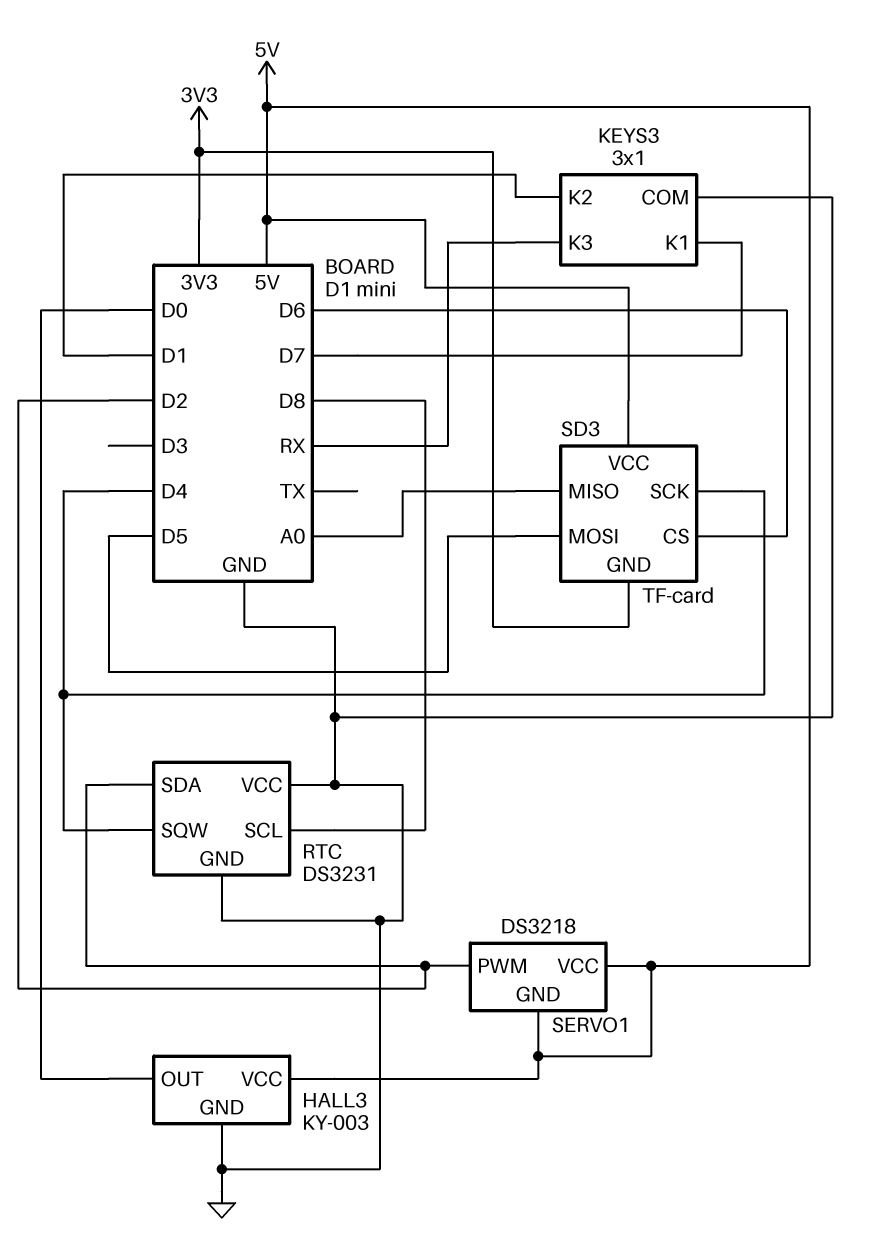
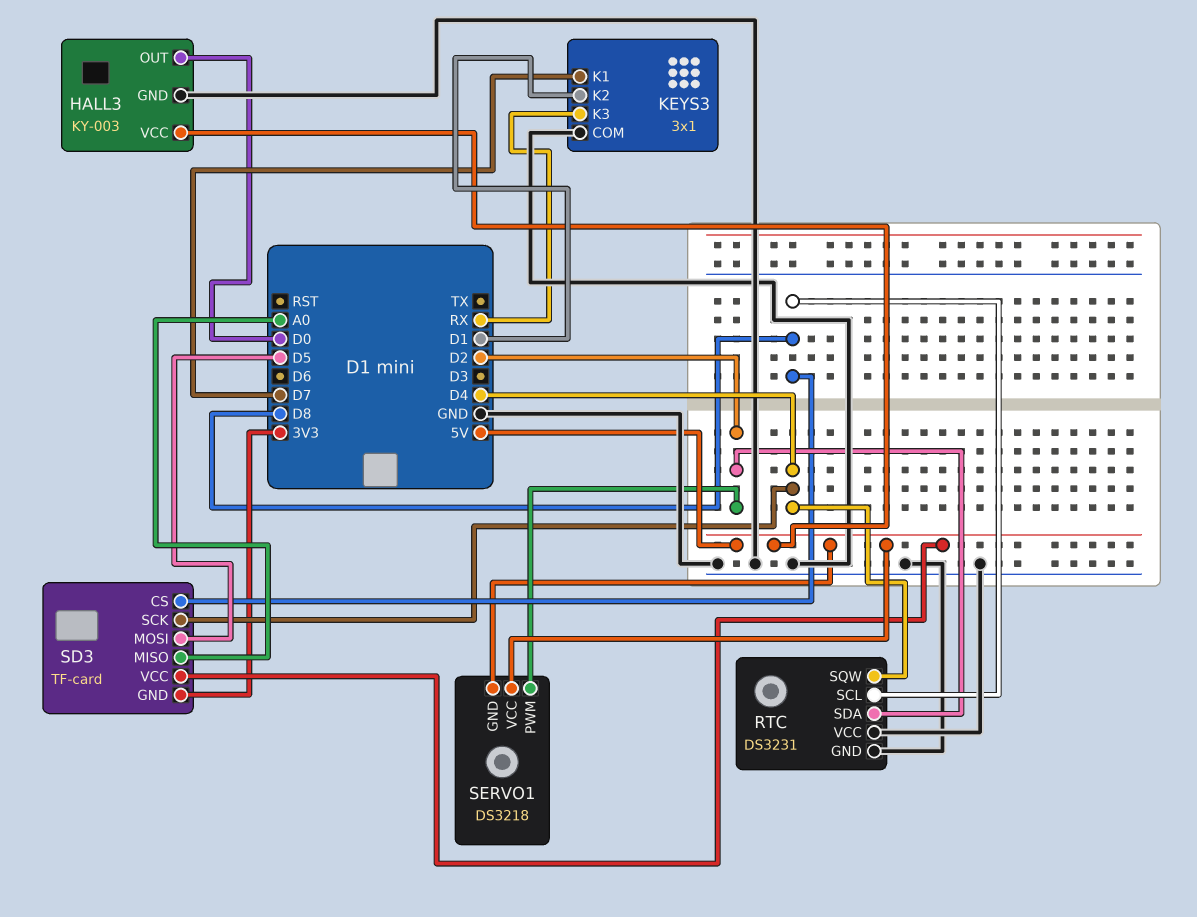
SD3 pin CS: D6 -> D8

